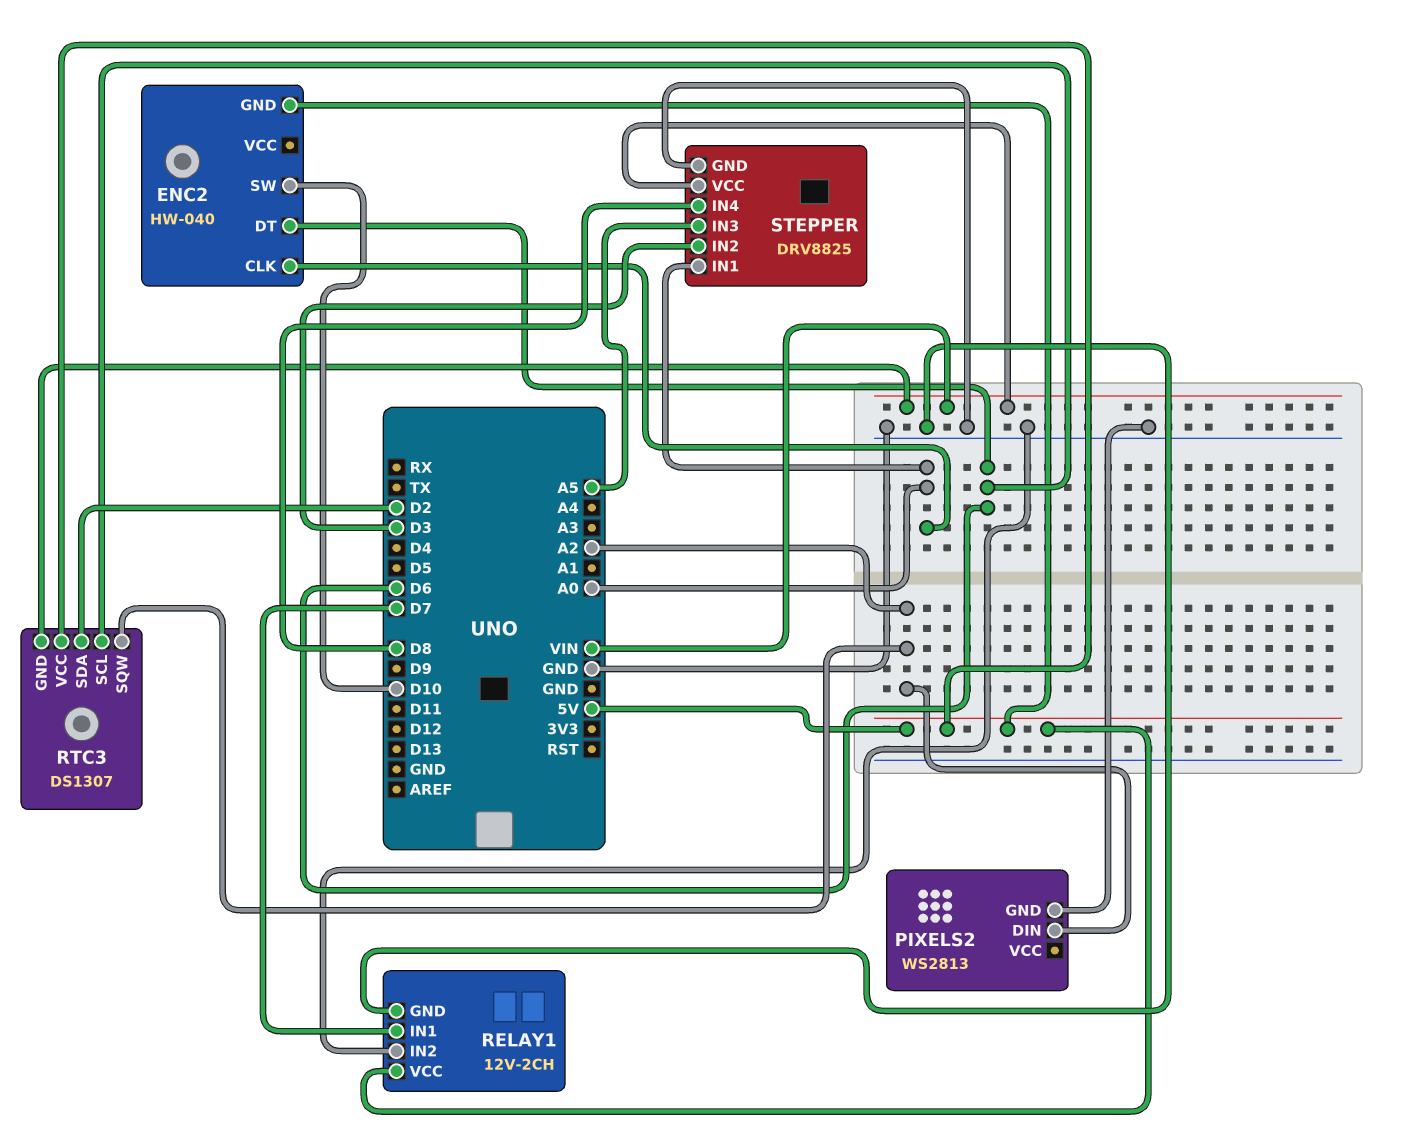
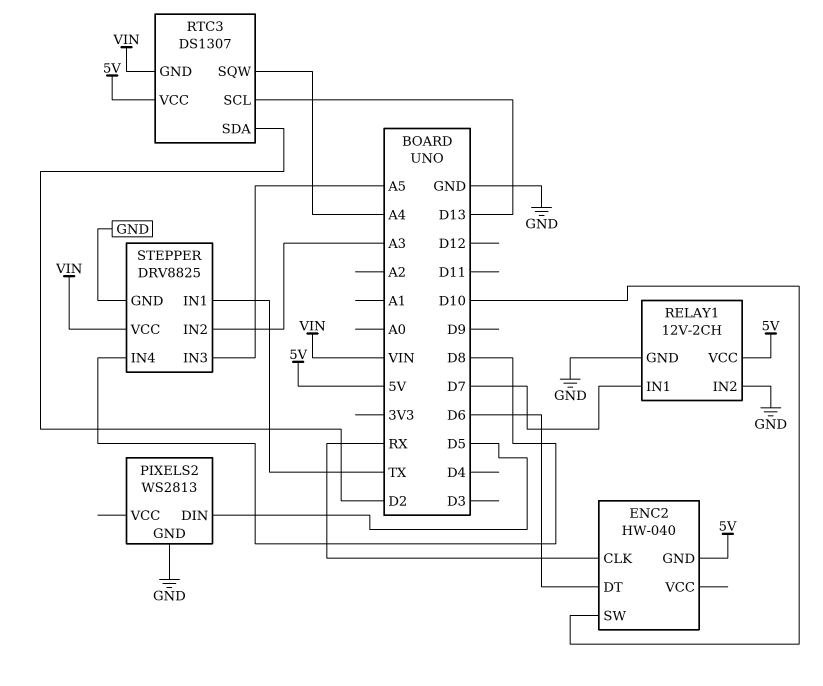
ENC2 pin CLK: A0 -> RX
PIXELS2 pin DIN: A2 -> D5
RTC3 pin SCL: D6 -> D13
RTC3 pin SQW: A2 -> A4
STEPPER pin IN1: A0 -> TX
STEPPER pin IN2: D3 -> A3

